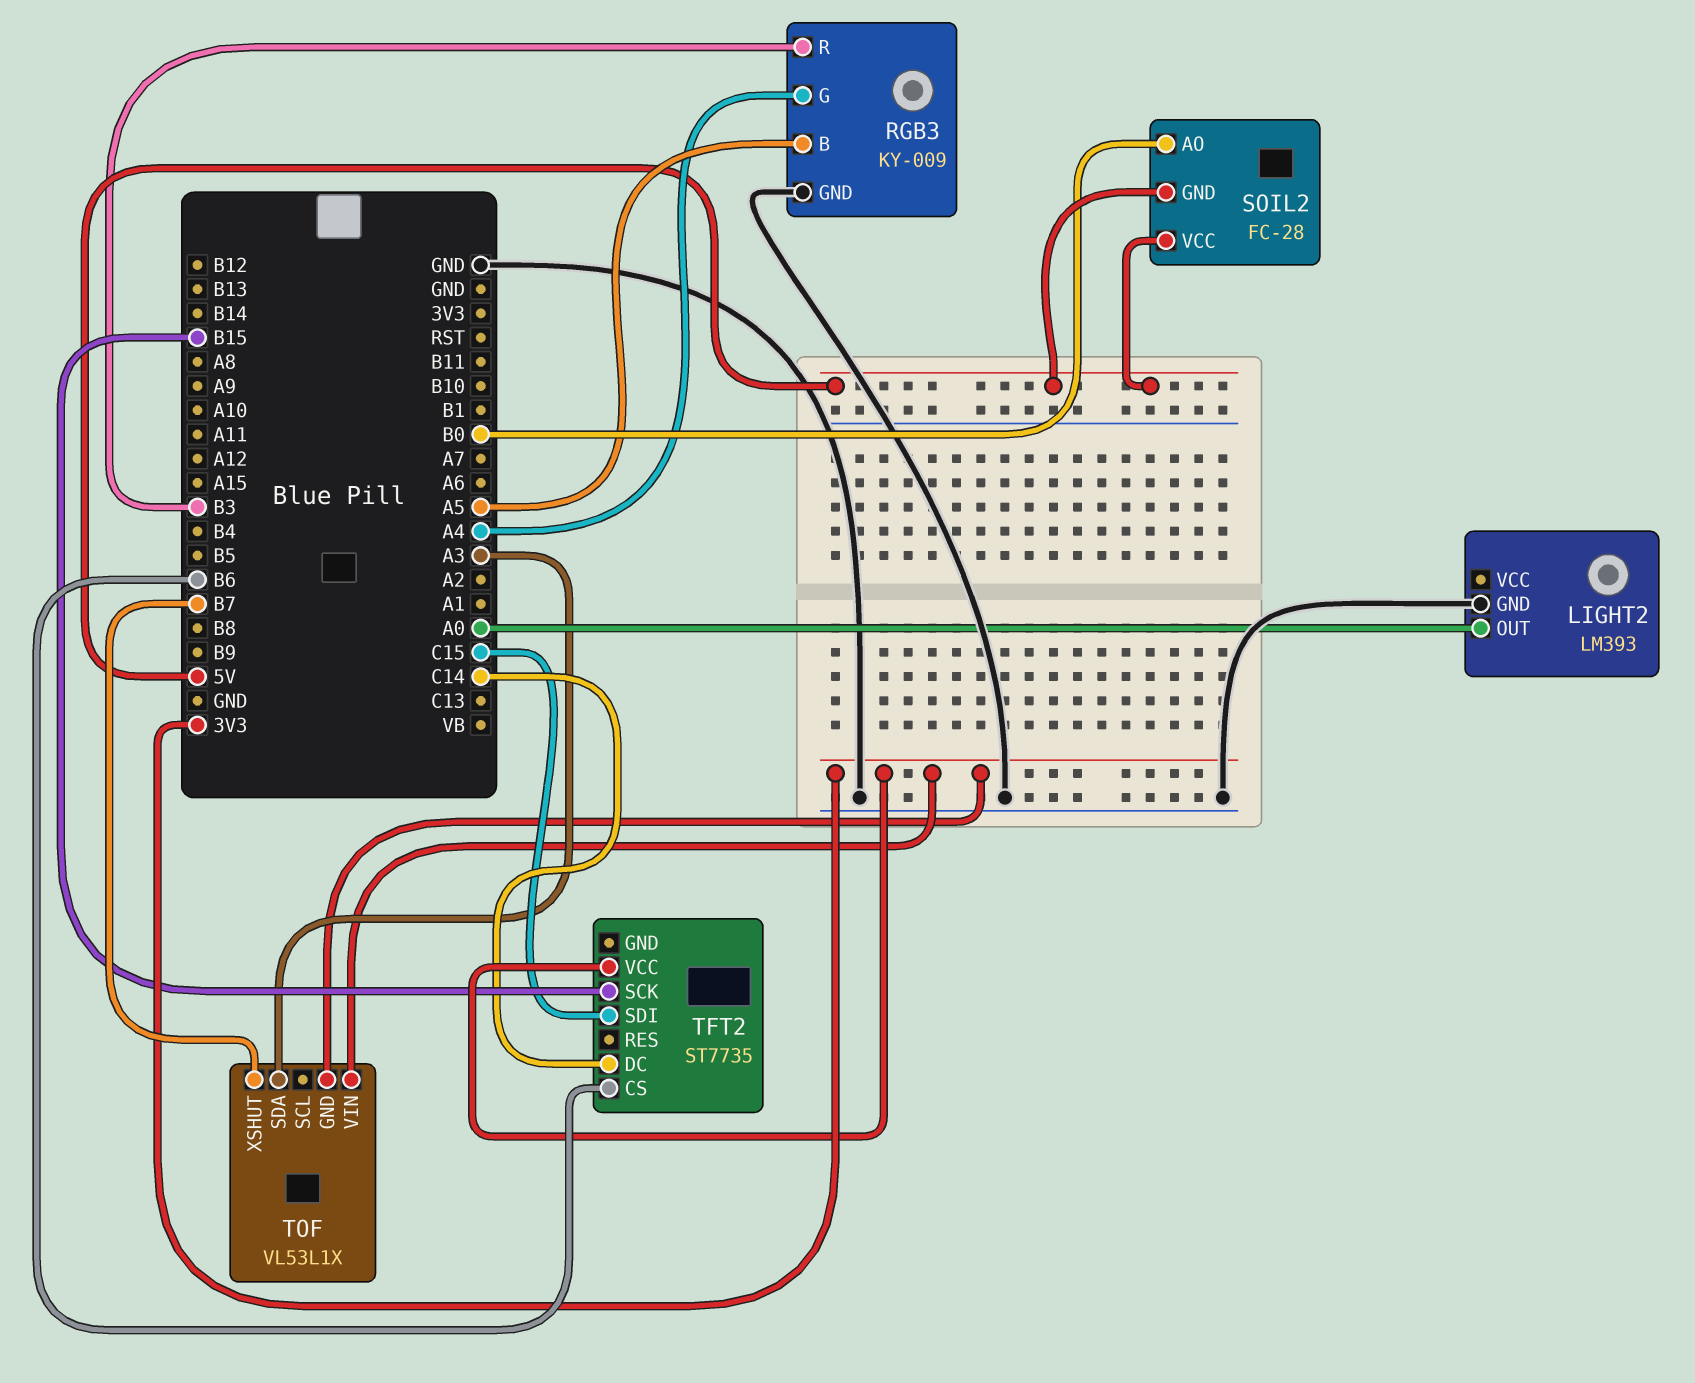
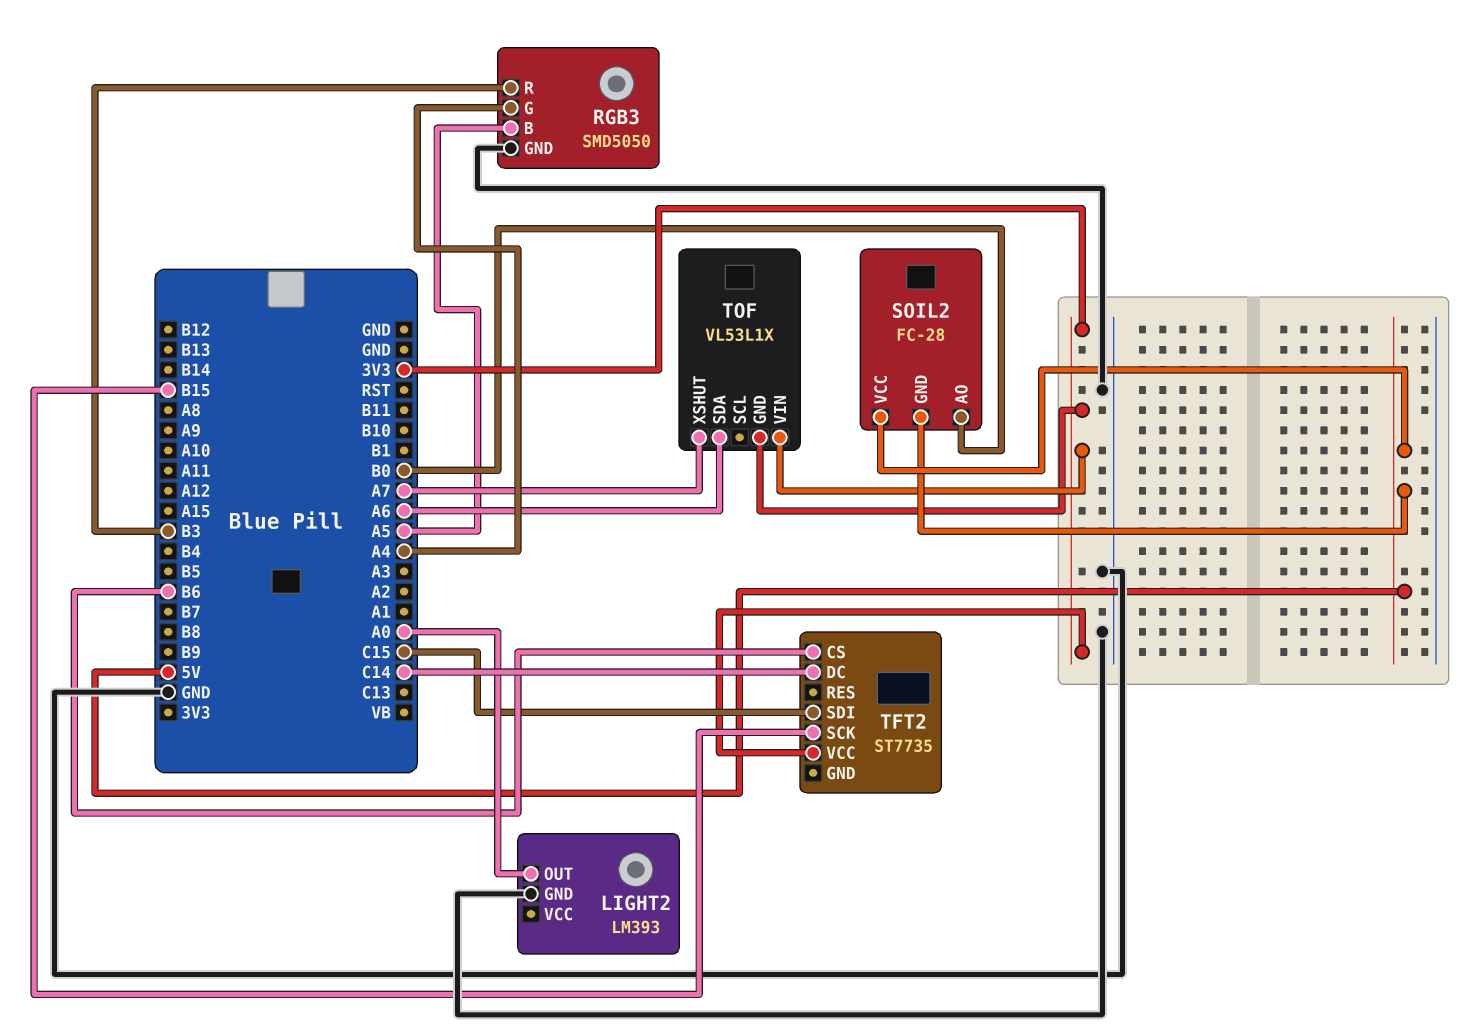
RGB3: KY-009 -> SMD5050
TOF pin SDA: A3 -> A6
TOF pin XSHUT: B7 -> A7

